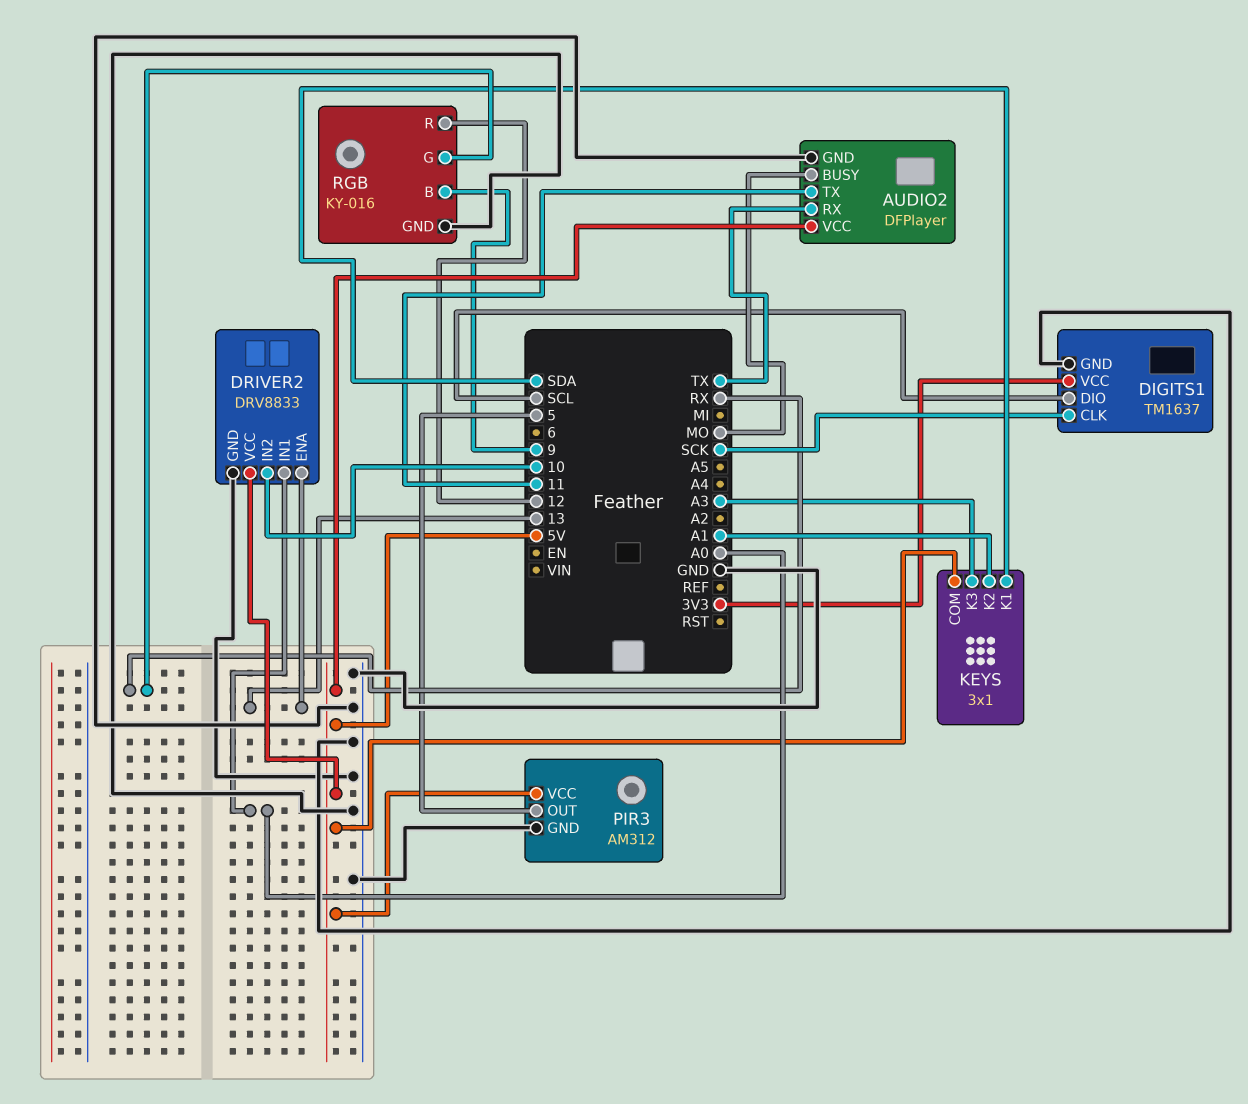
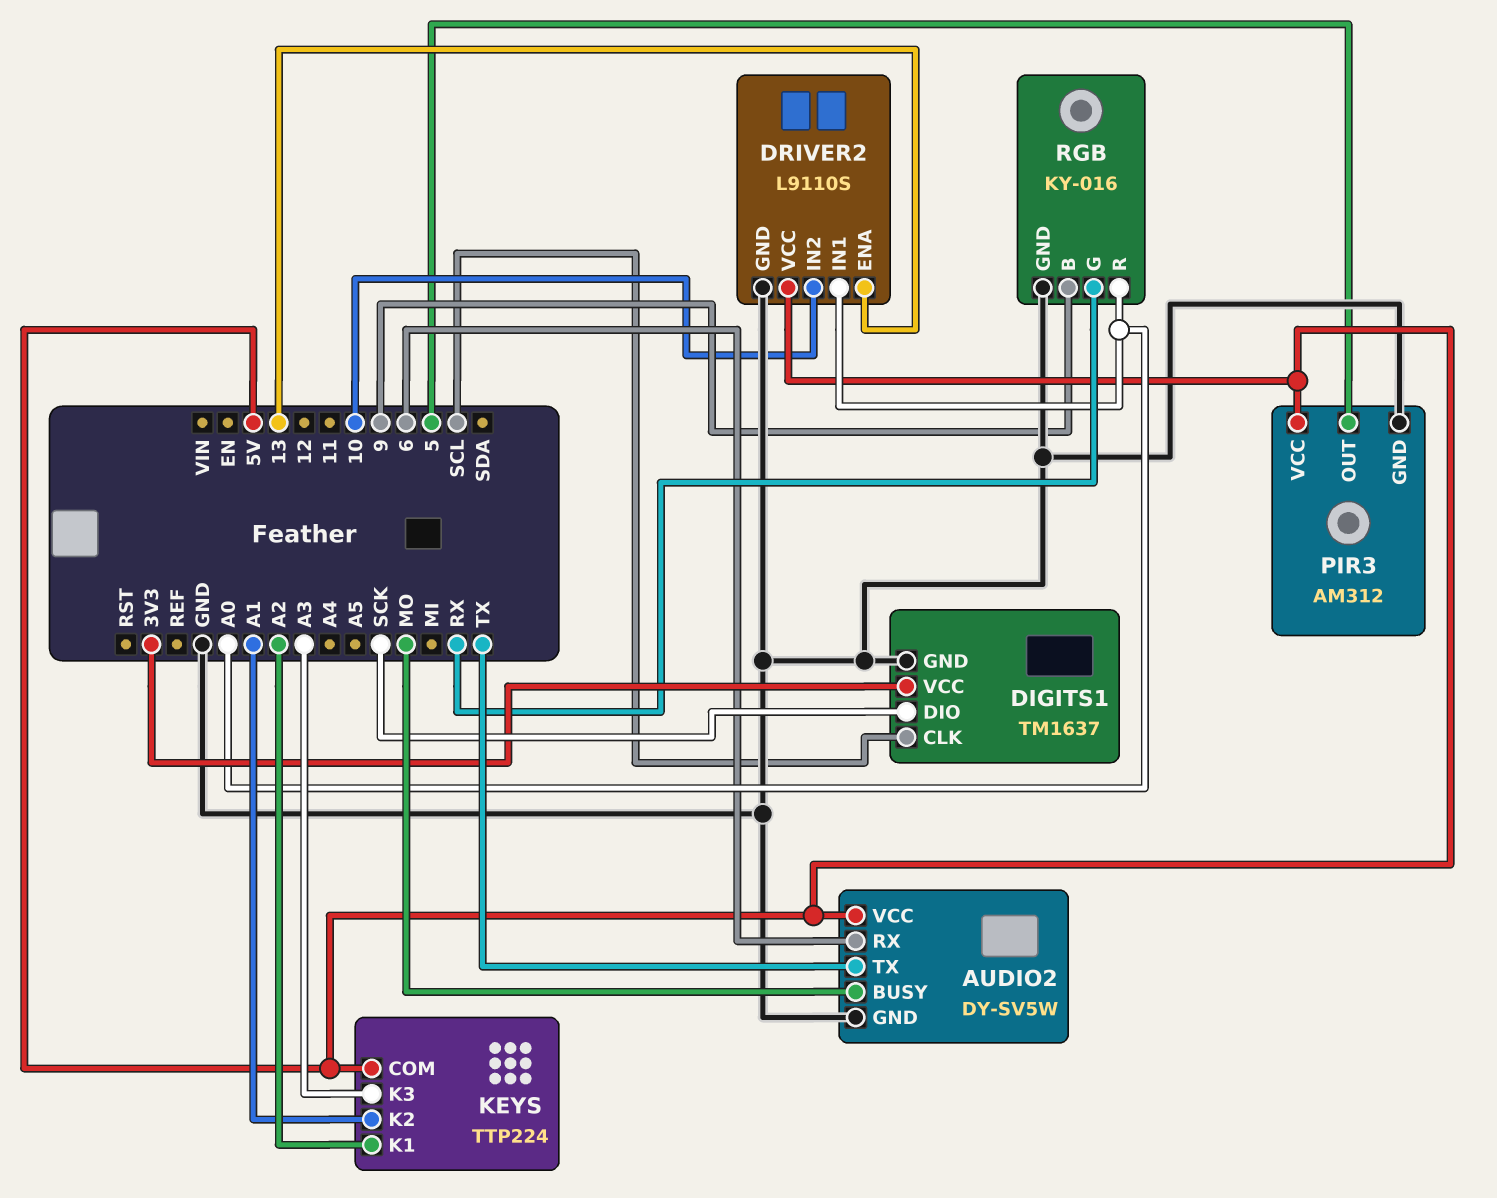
AUDIO2: DFPlayer -> DY-SV5W
AUDIO2 pin RX: TX -> 6
AUDIO2 pin TX: 11 -> TX
DIGITS1 pin CLK: SCK -> SCL
DIGITS1 pin DIO: SCL -> SCK
DRIVER2: DRV8833 -> L9110S
KEYS: 3x1 -> TTP224
KEYS pin K1: SDA -> A2
RGB pin R: 12 -> A0

